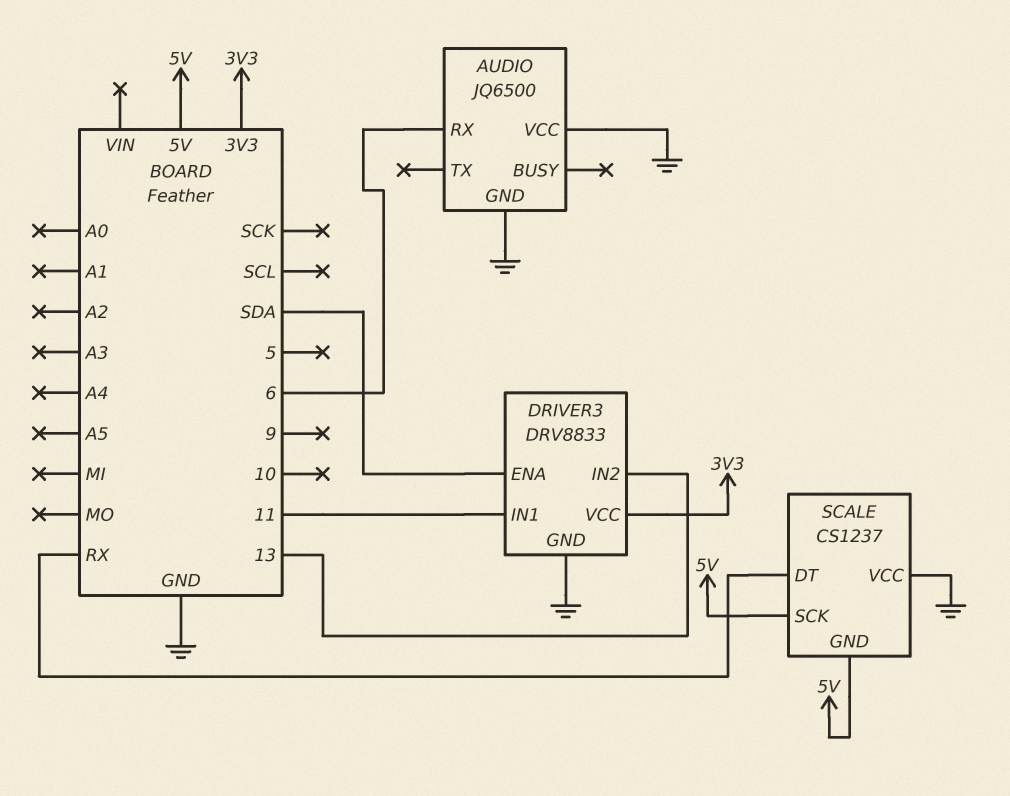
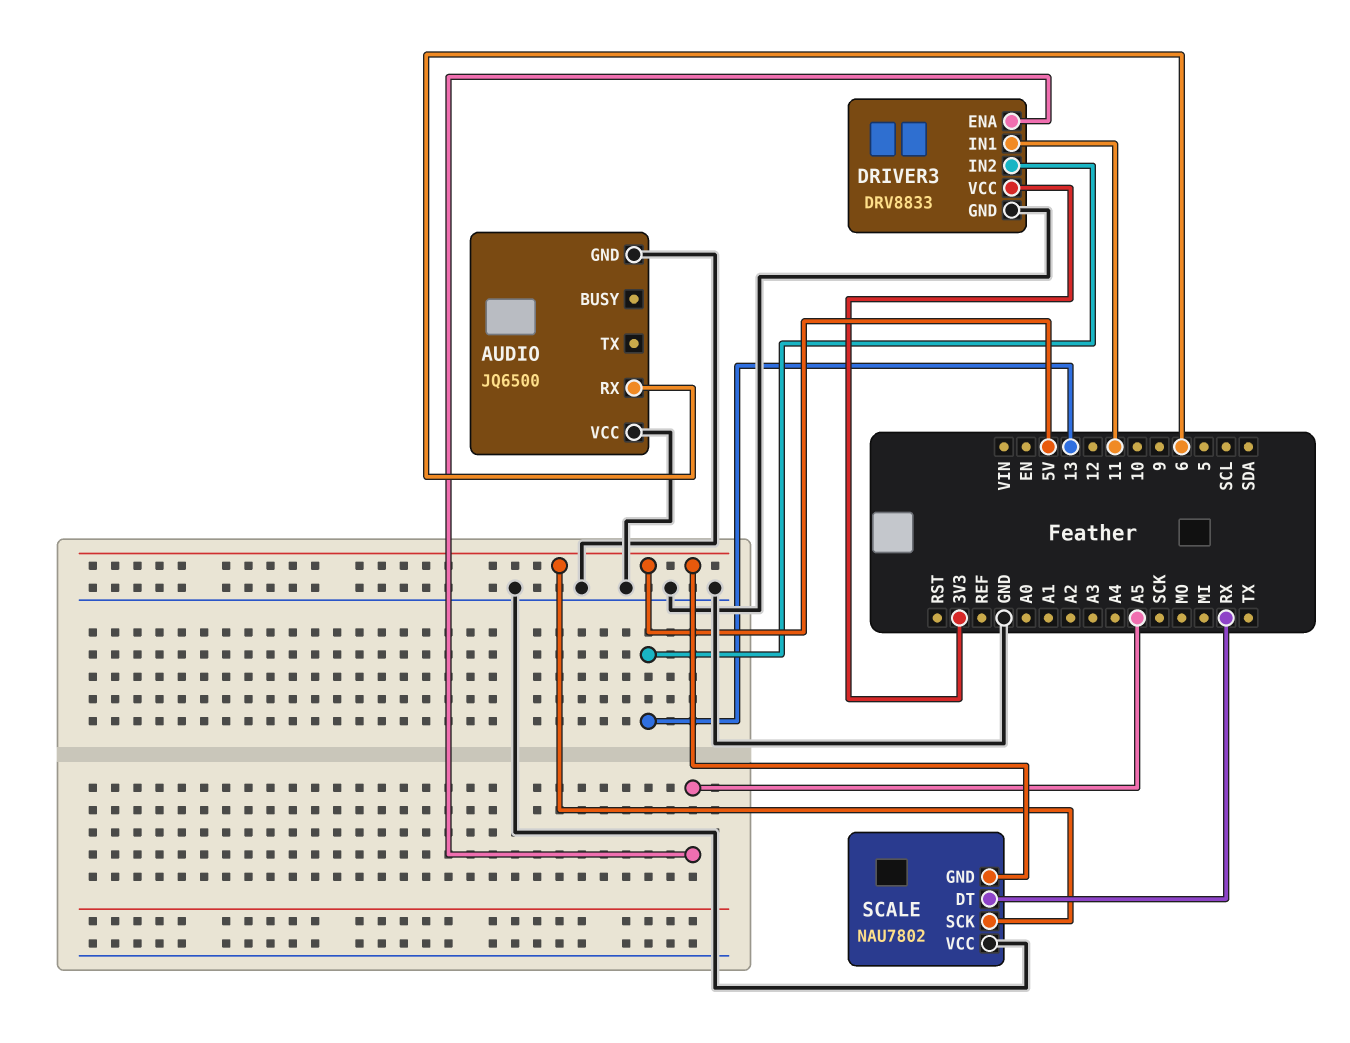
DRIVER3 pin ENA: SDA -> A5
SCALE: CS1237 -> NAU7802

